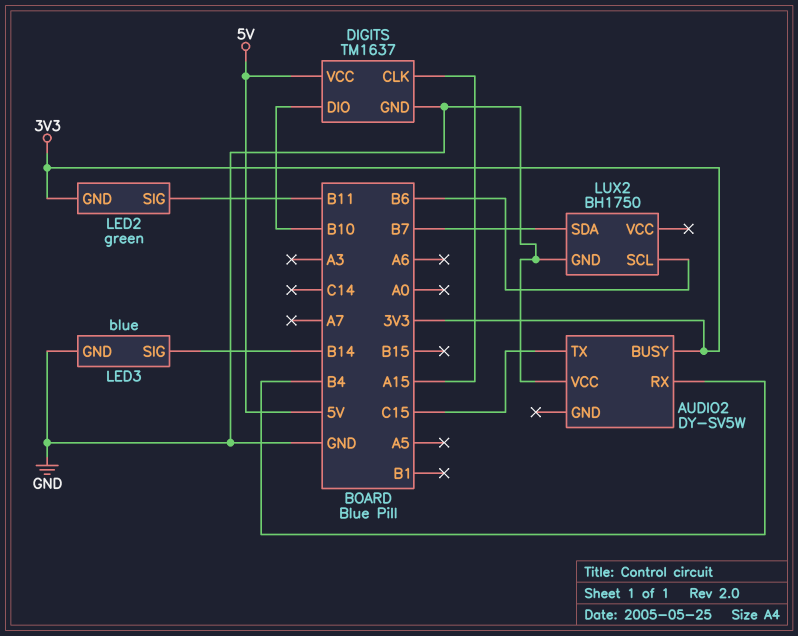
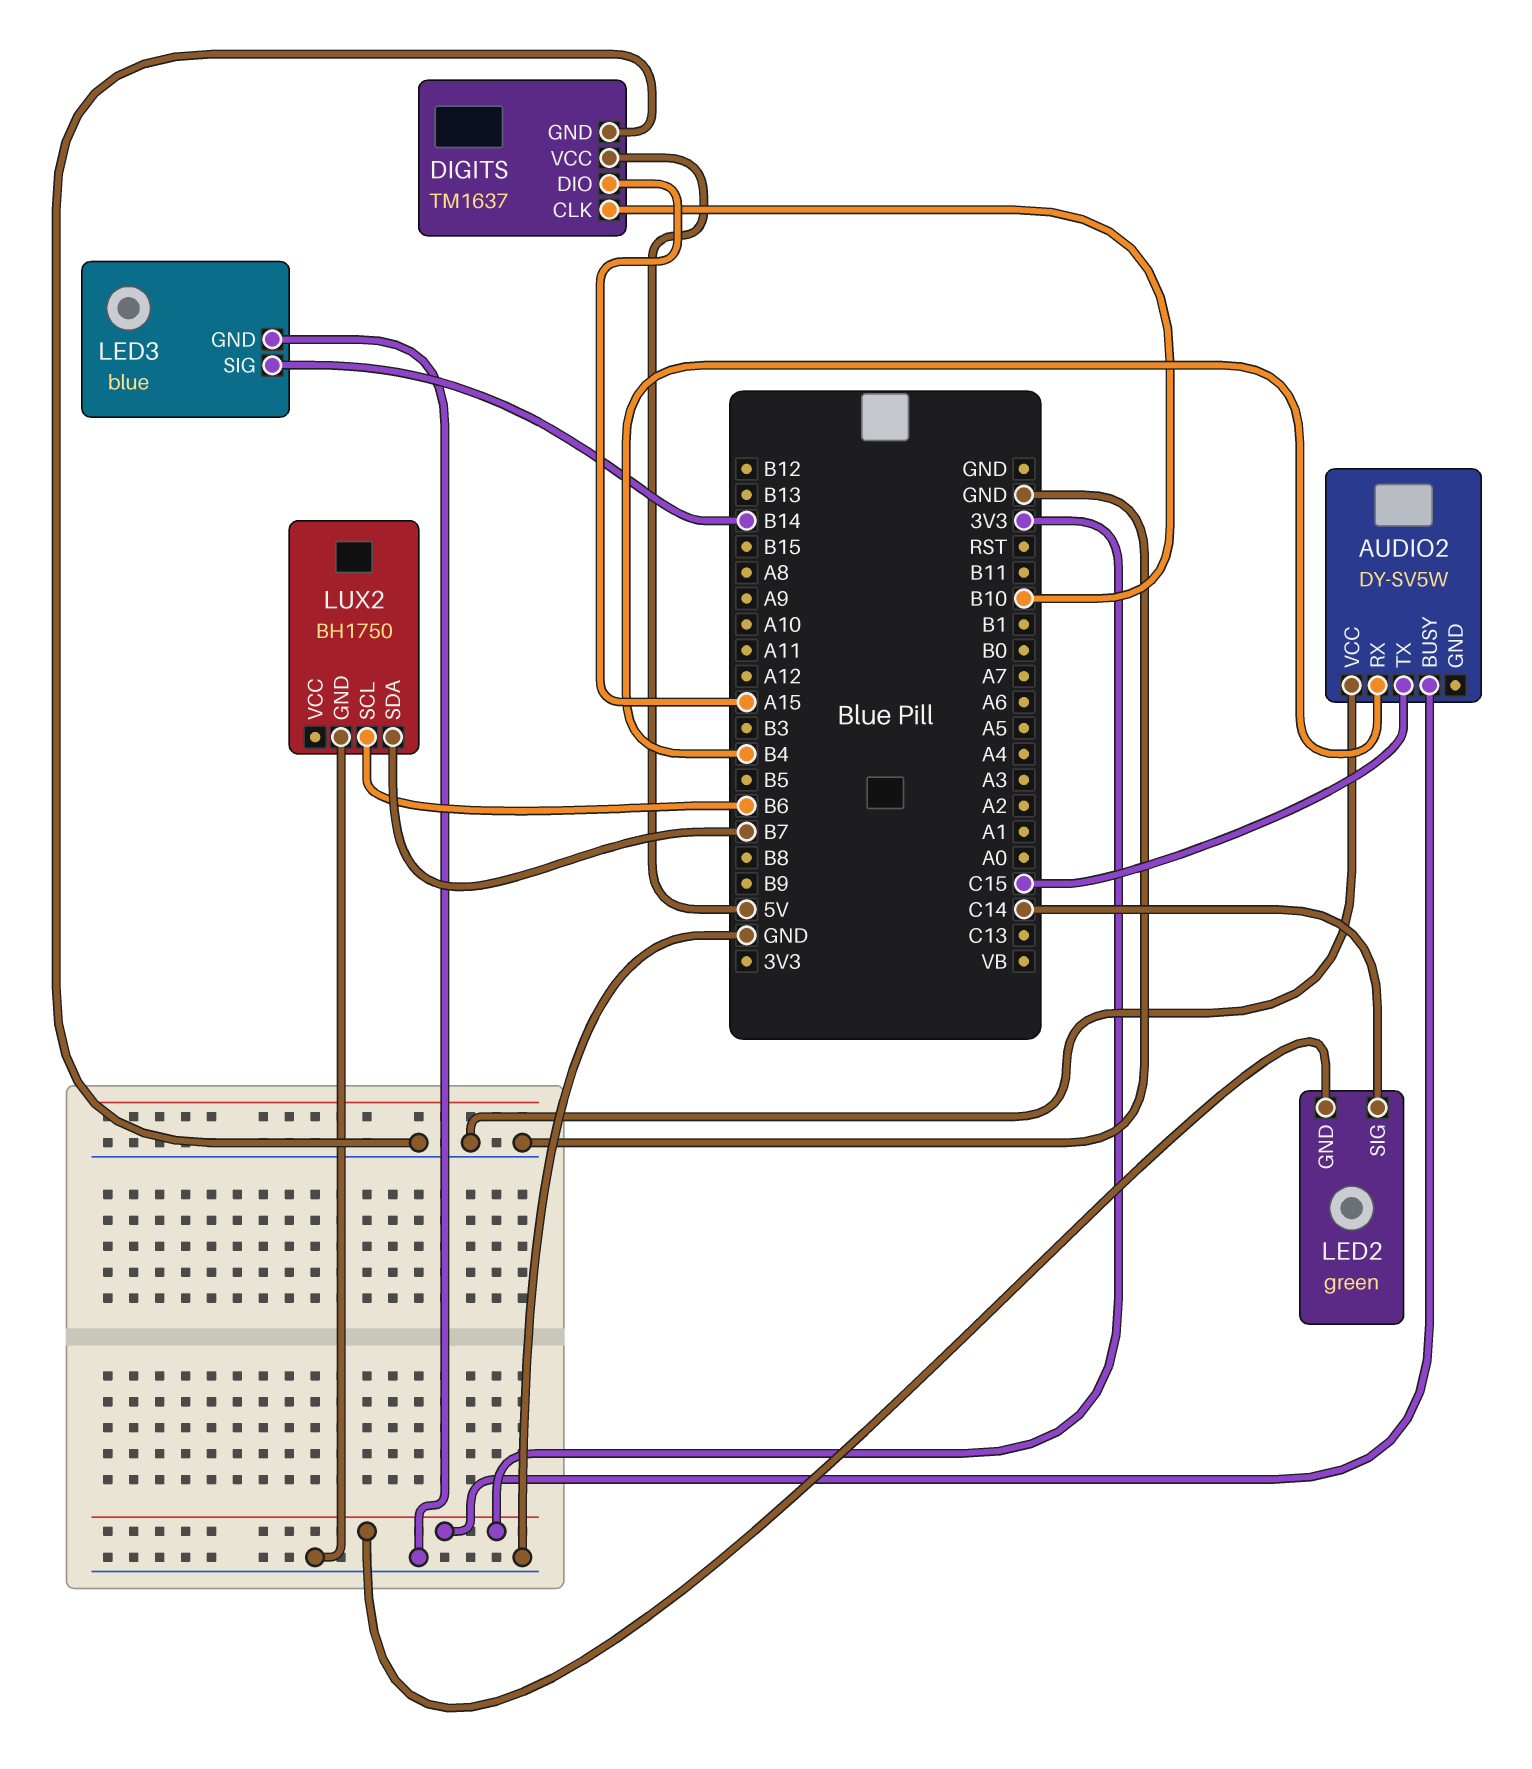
DIGITS pin CLK: A15 -> B10
DIGITS pin DIO: B10 -> A15
LED2 pin SIG: B11 -> C14

